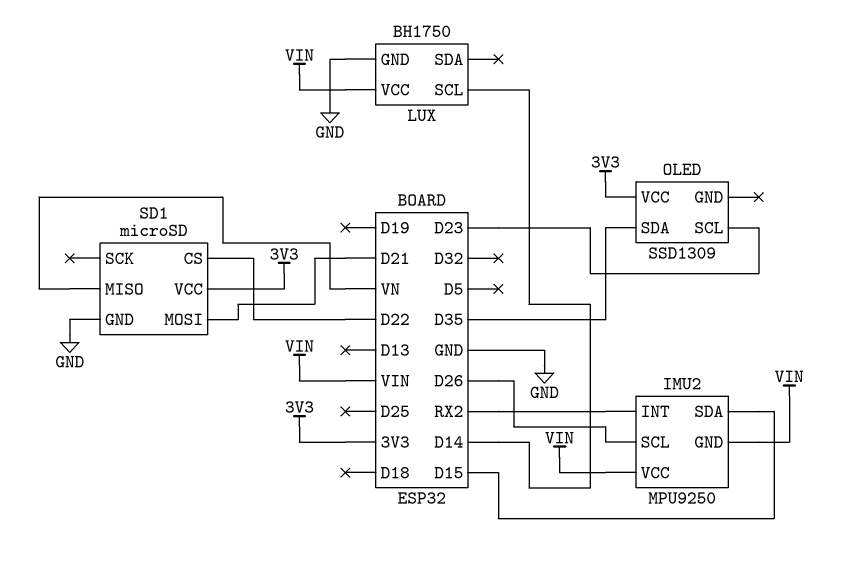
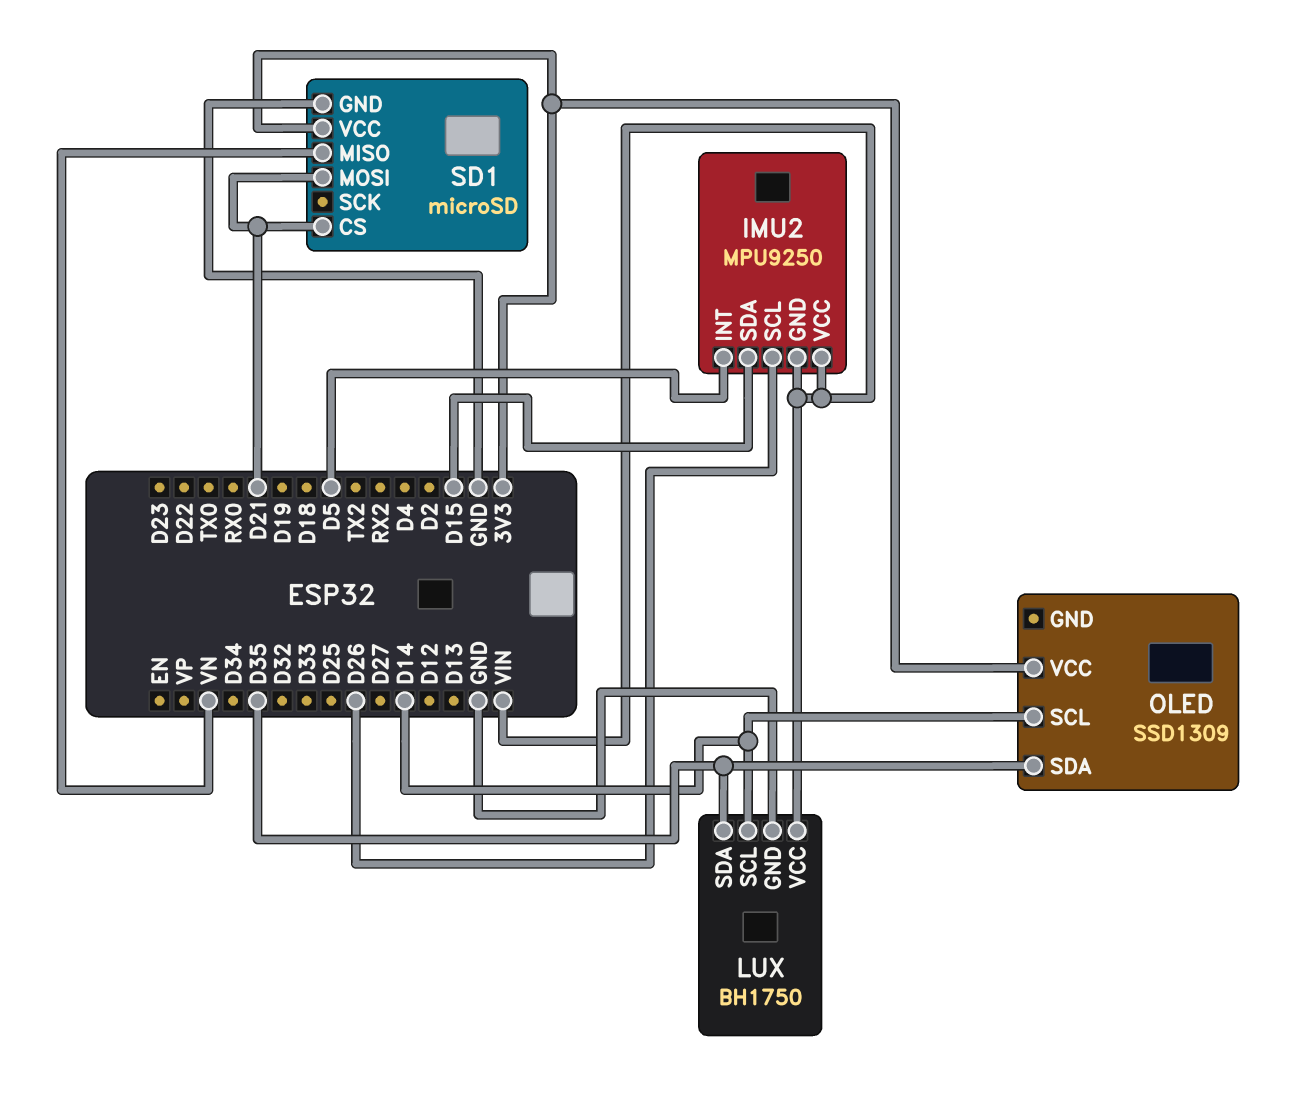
IMU2 pin INT: RX2 -> D5
LUX pin SDA: none -> D35
OLED pin SCL: D23 -> D14
SD1 pin CS: D22 -> D21

